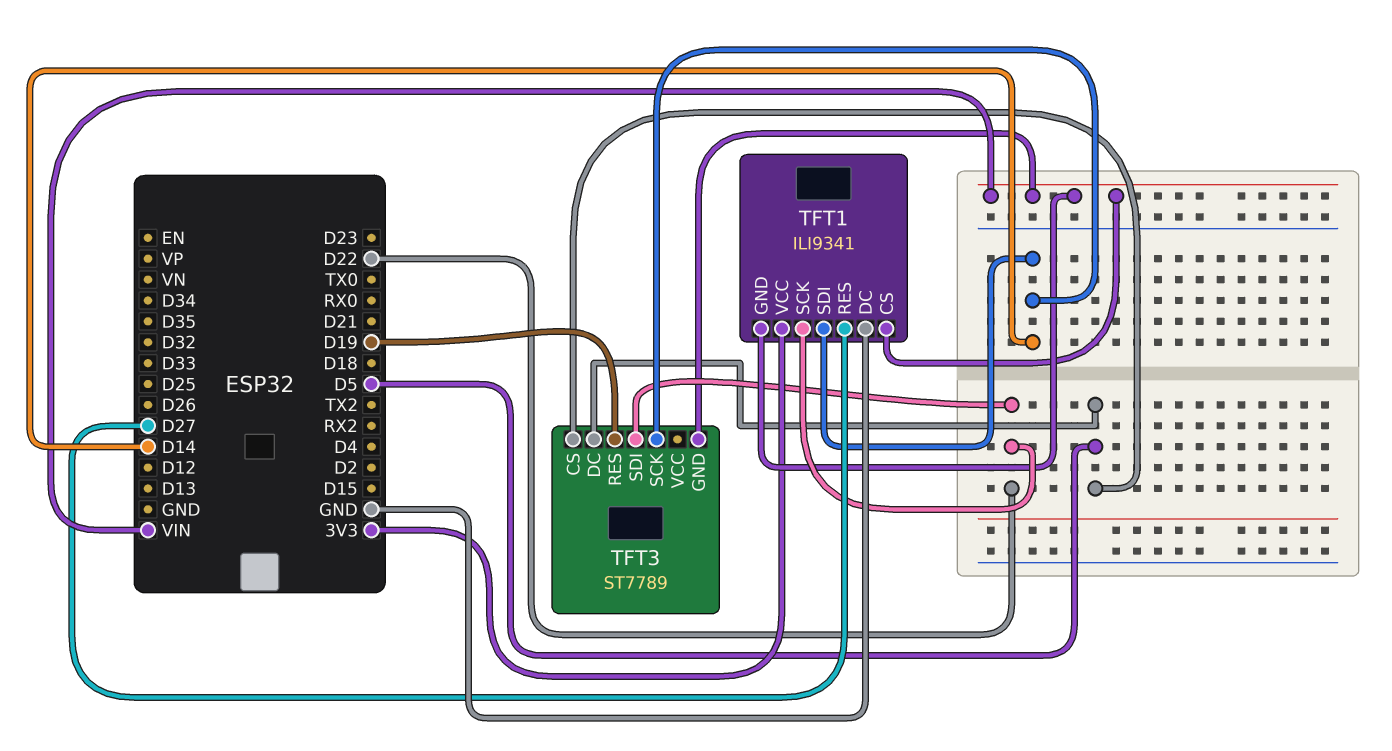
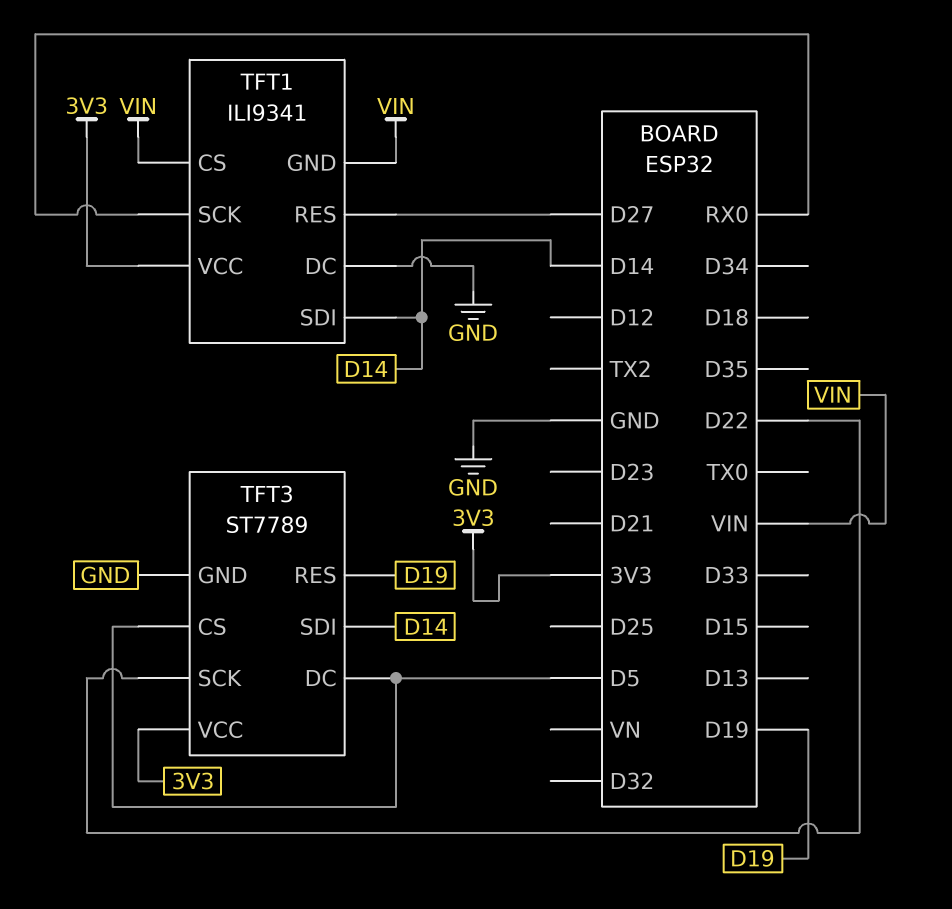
TFT1 pin SCK: D22 -> RX0
TFT3 pin GND: VIN -> GND
TFT3 pin SCK: D14 -> D22
TFT3 pin SDI: D22 -> D14
TFT3 pin VCC: none -> 3V3

